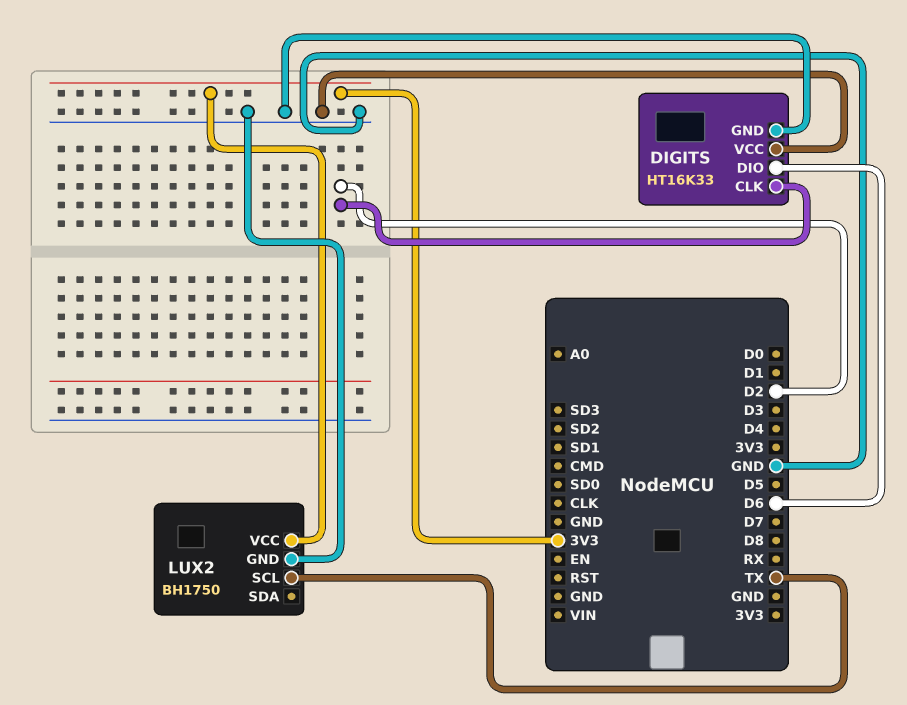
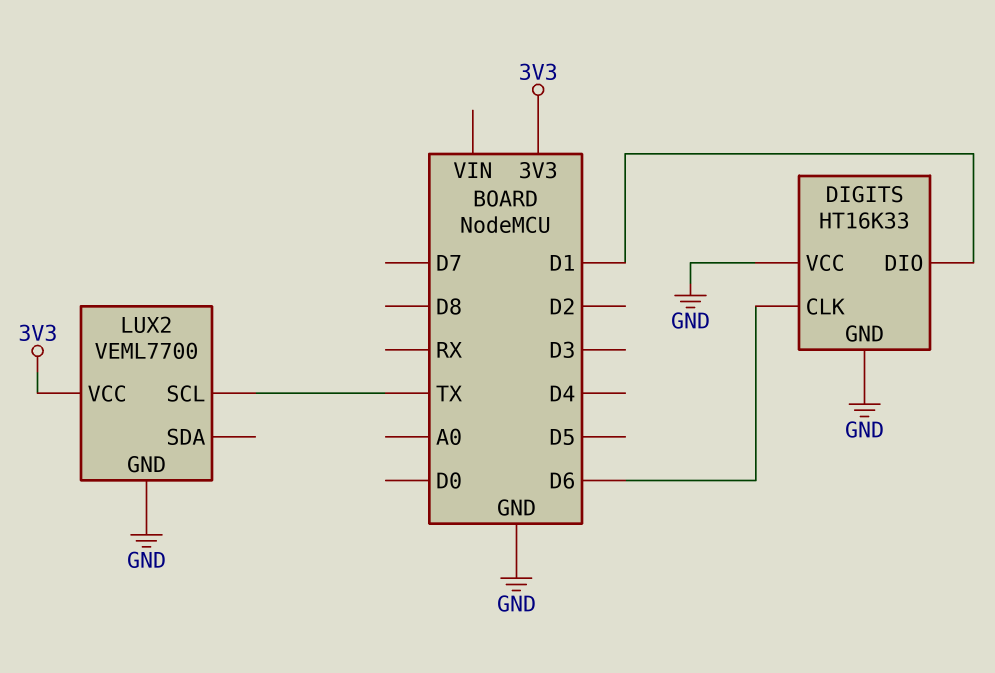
DIGITS pin CLK: D2 -> D6
DIGITS pin DIO: D6 -> D1
LUX2: BH1750 -> VEML7700

